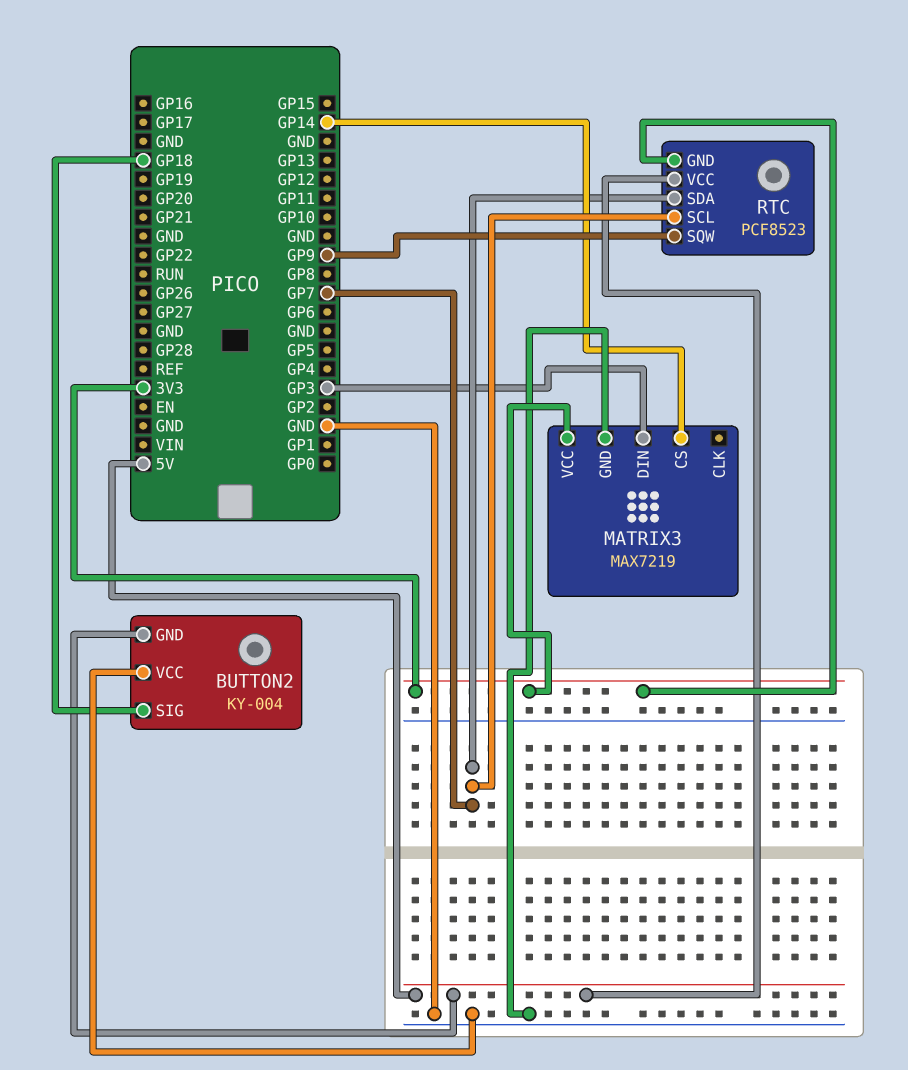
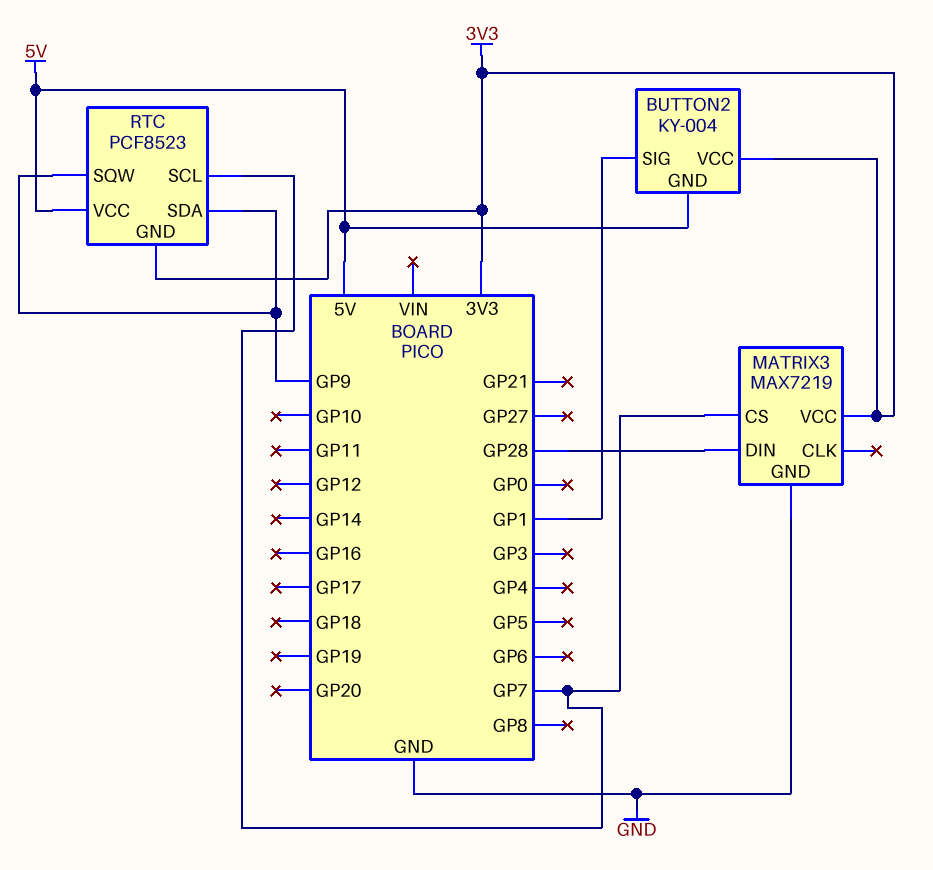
BUTTON2 pin SIG: GP18 -> GP1
BUTTON2 pin VCC: GND -> 3V3
MATRIX3 pin CS: GP14 -> GP7
MATRIX3 pin DIN: GP3 -> GP28
RTC pin SDA: GP7 -> GP9

